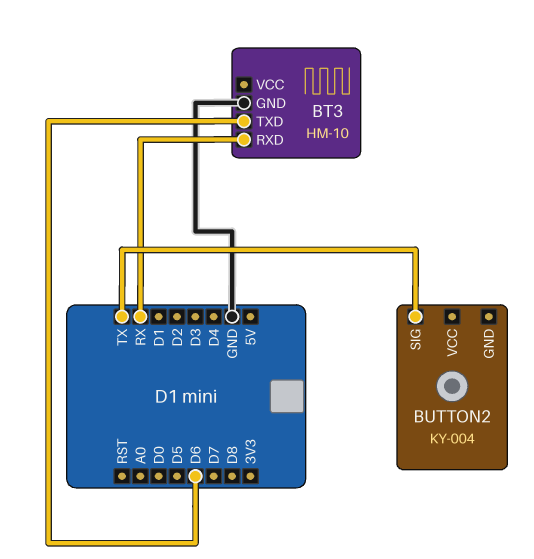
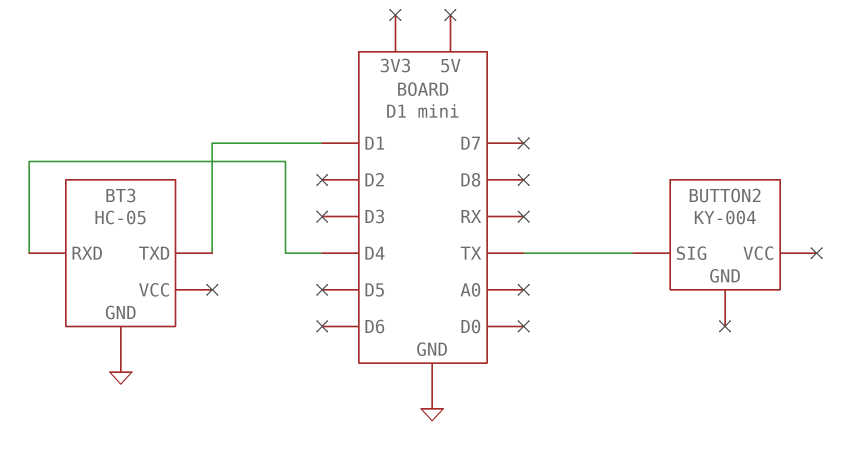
BT3: HM-10 -> HC-05
BT3 pin RXD: RX -> D4
BT3 pin TXD: D6 -> D1

